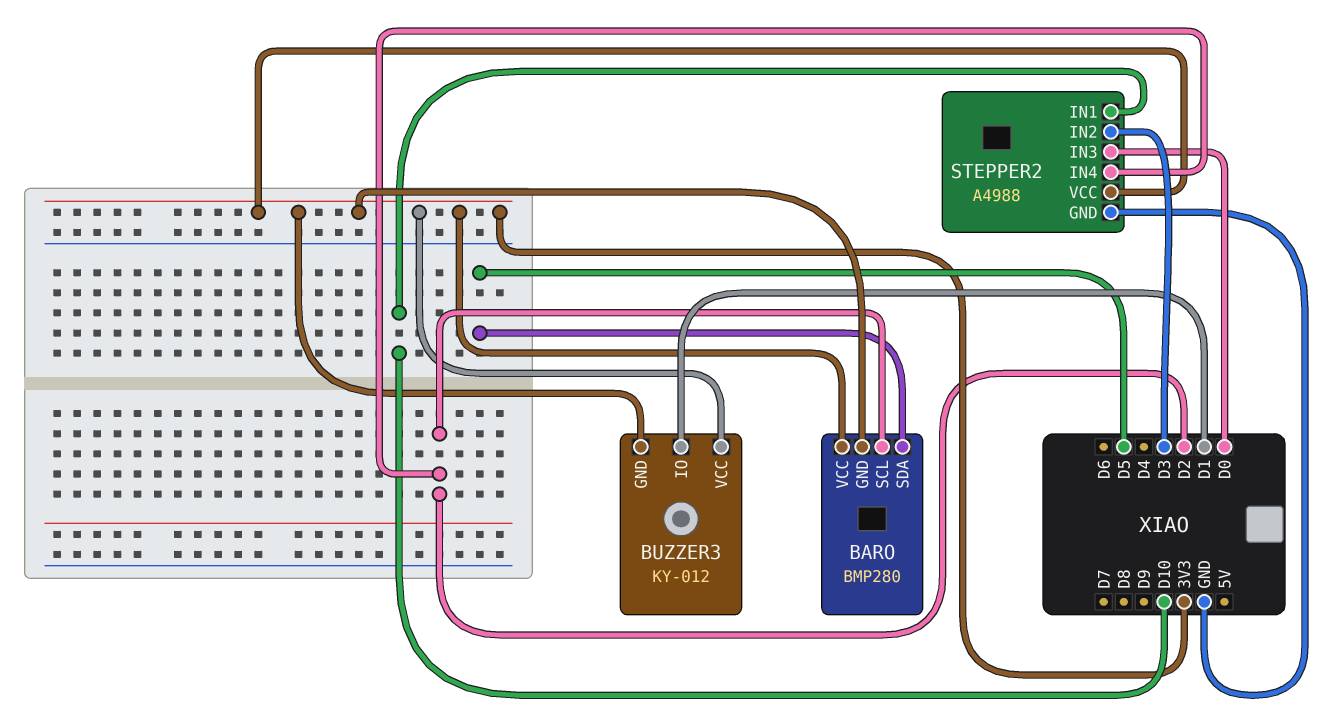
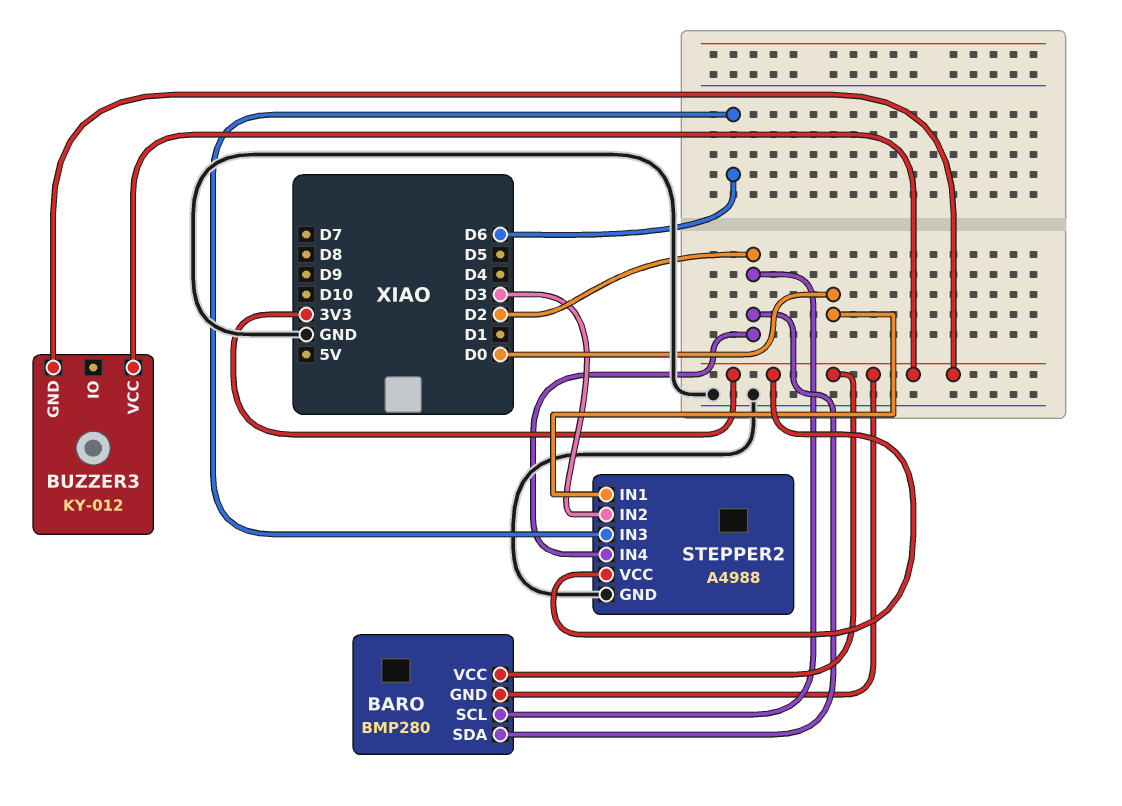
BARO pin SDA: D5 -> D2
BUZZER3 pin IO: D1 -> none
STEPPER2 pin IN1: D10 -> D0
STEPPER2 pin IN3: D0 -> D6

